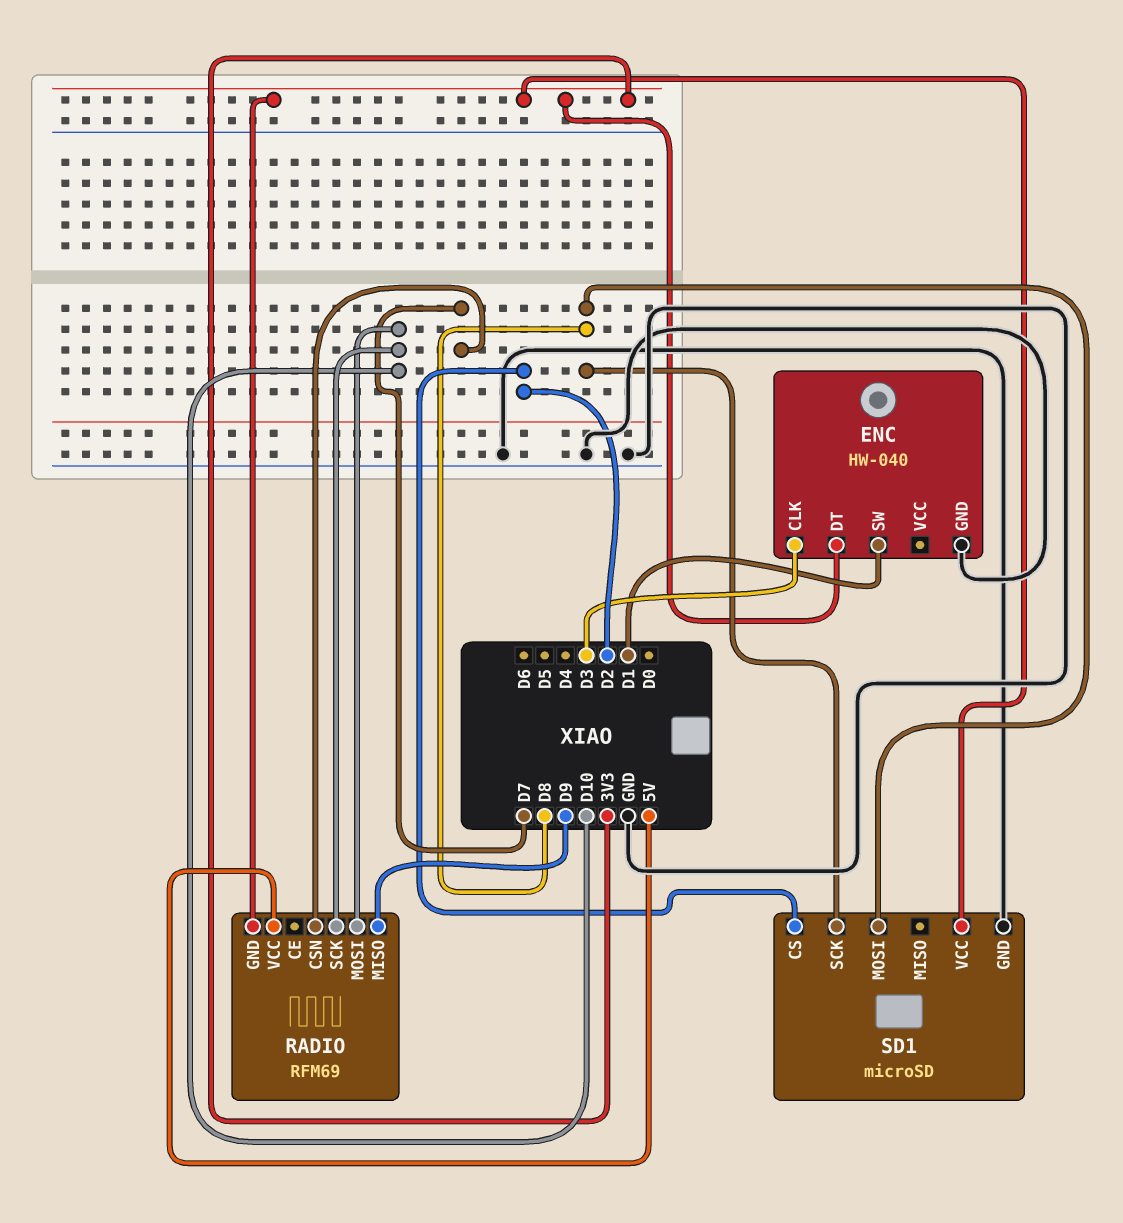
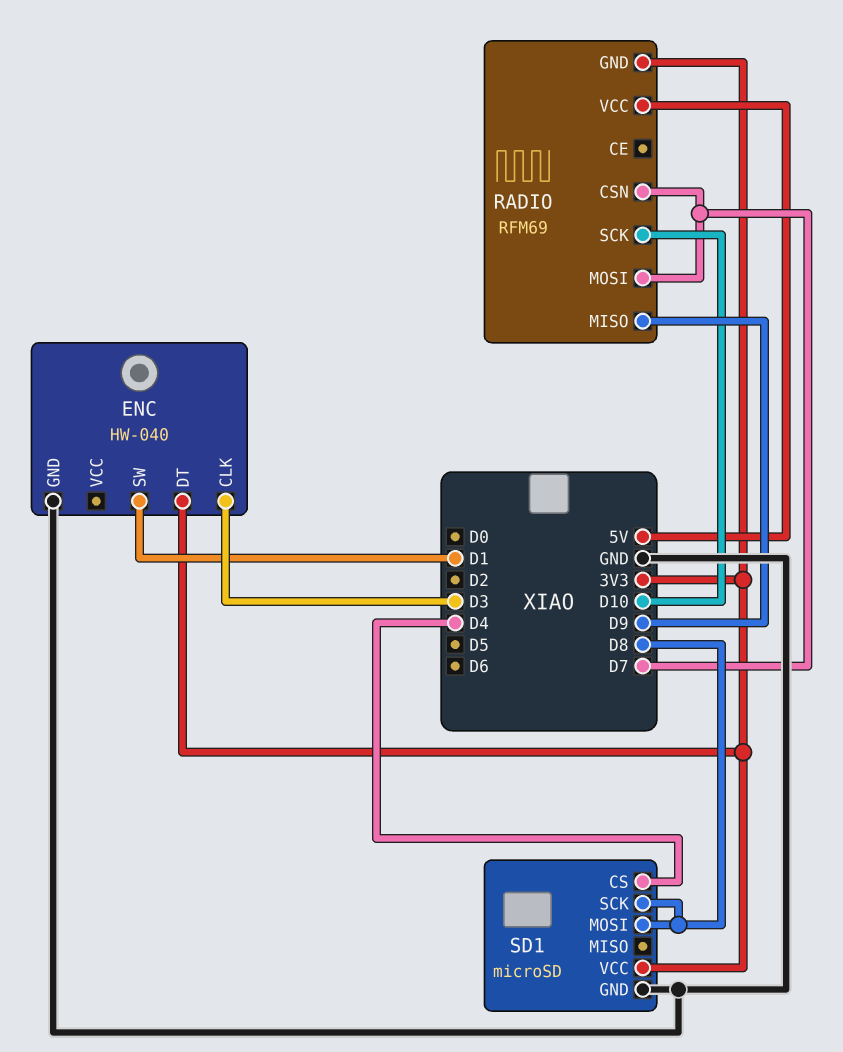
RADIO pin MOSI: D10 -> D7
SD1 pin CS: D2 -> D4

